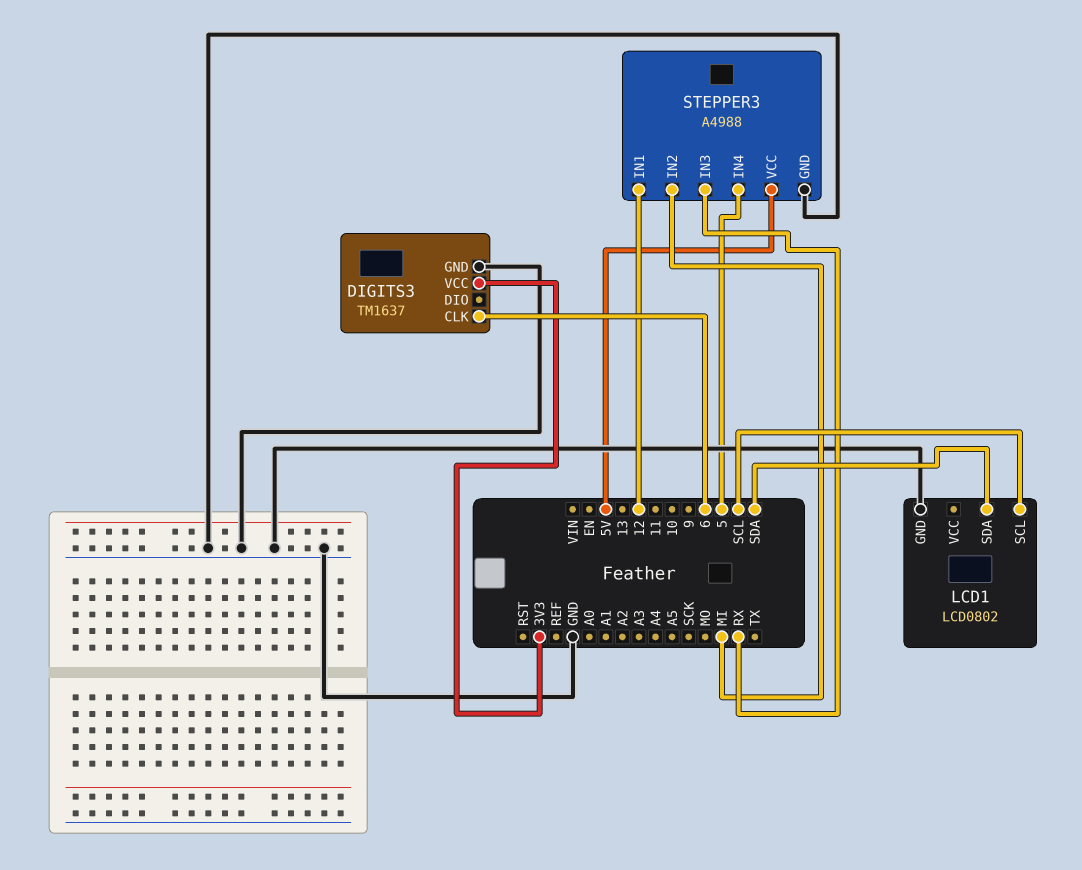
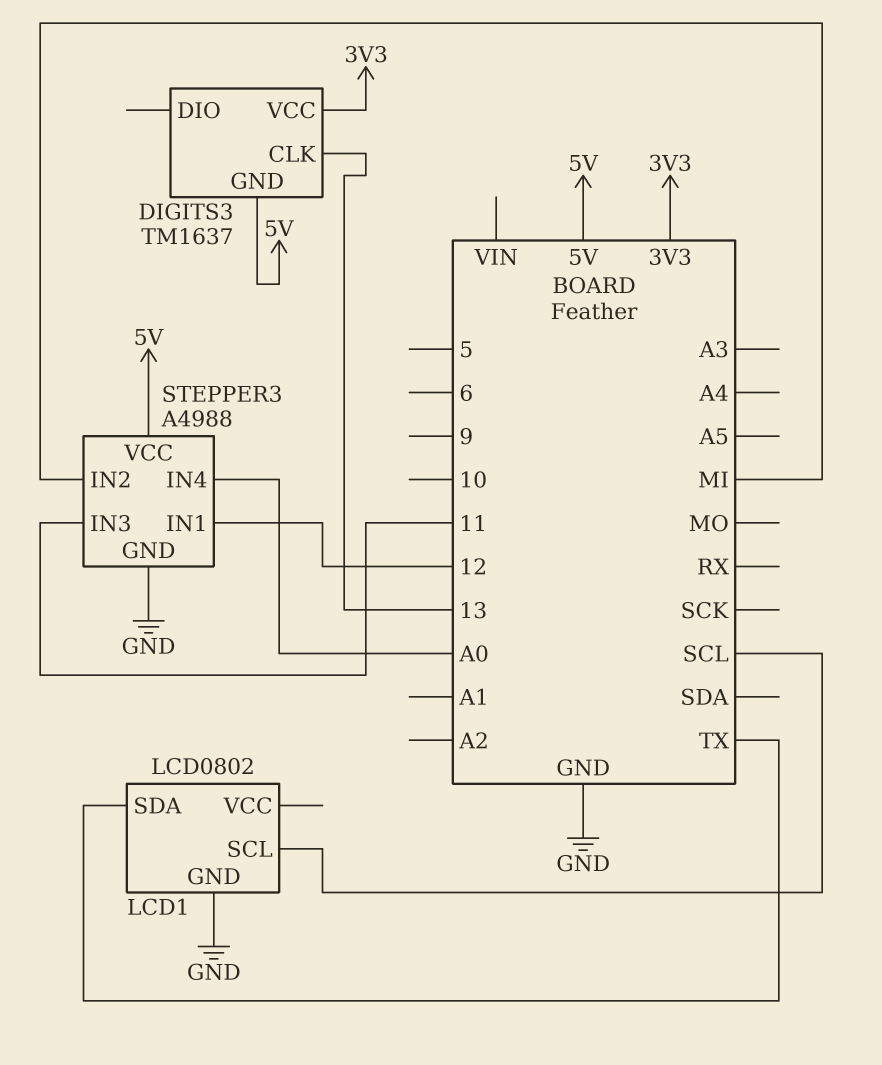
DIGITS3 pin CLK: 6 -> 13
DIGITS3 pin GND: GND -> 5V
LCD1 pin SDA: SDA -> TX
STEPPER3 pin IN3: RX -> 11
STEPPER3 pin IN4: 5 -> A0

